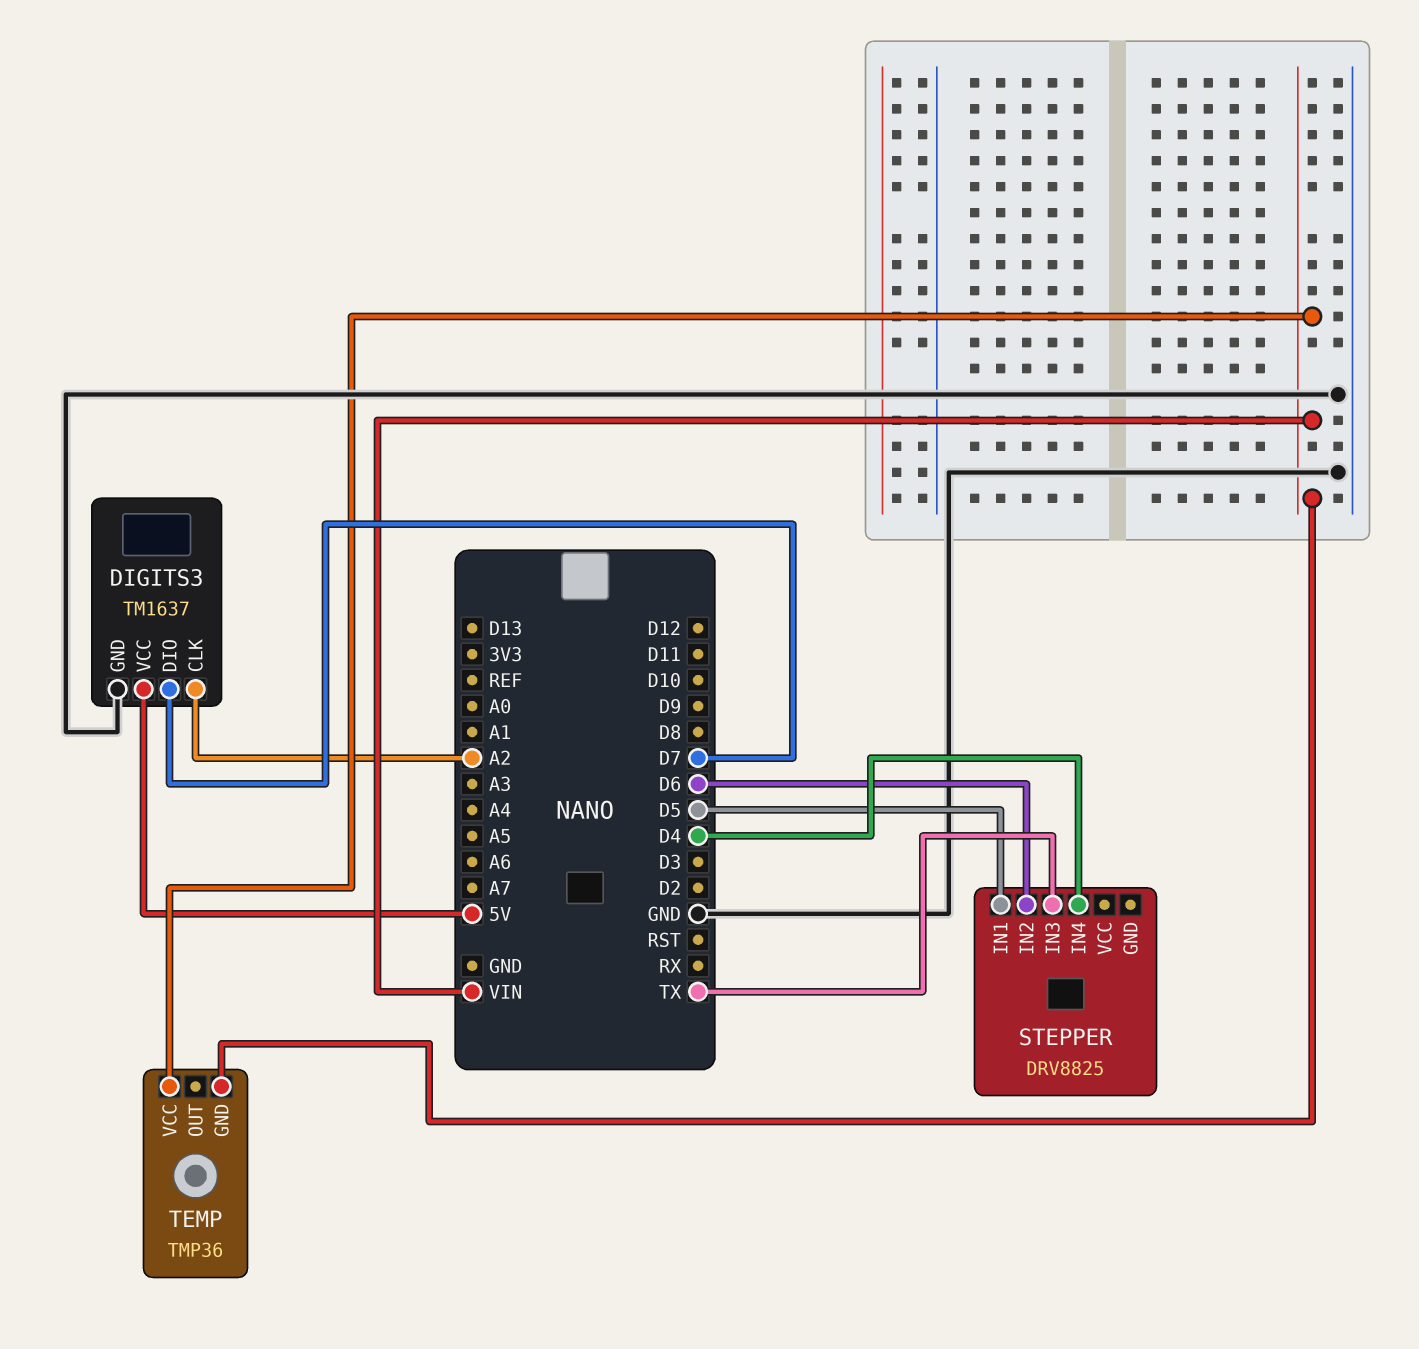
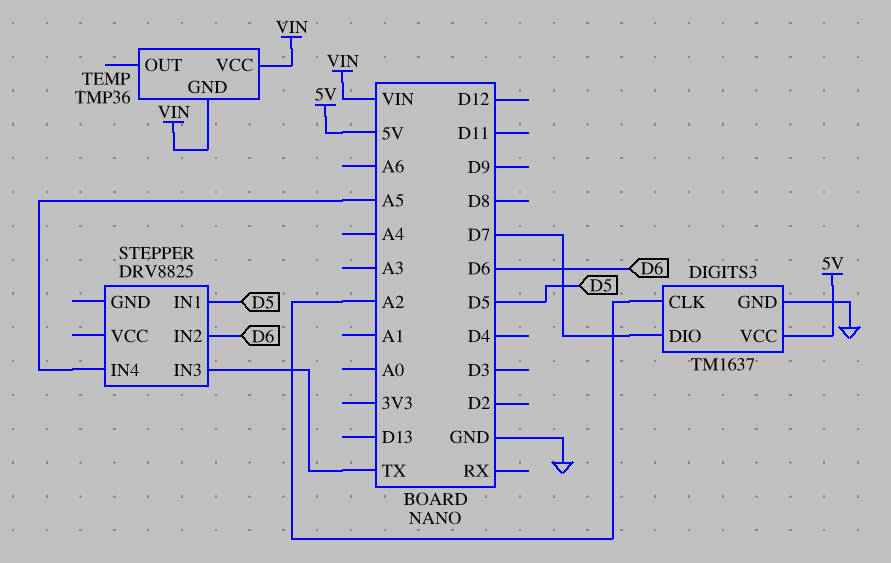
STEPPER pin IN4: D4 -> A5

